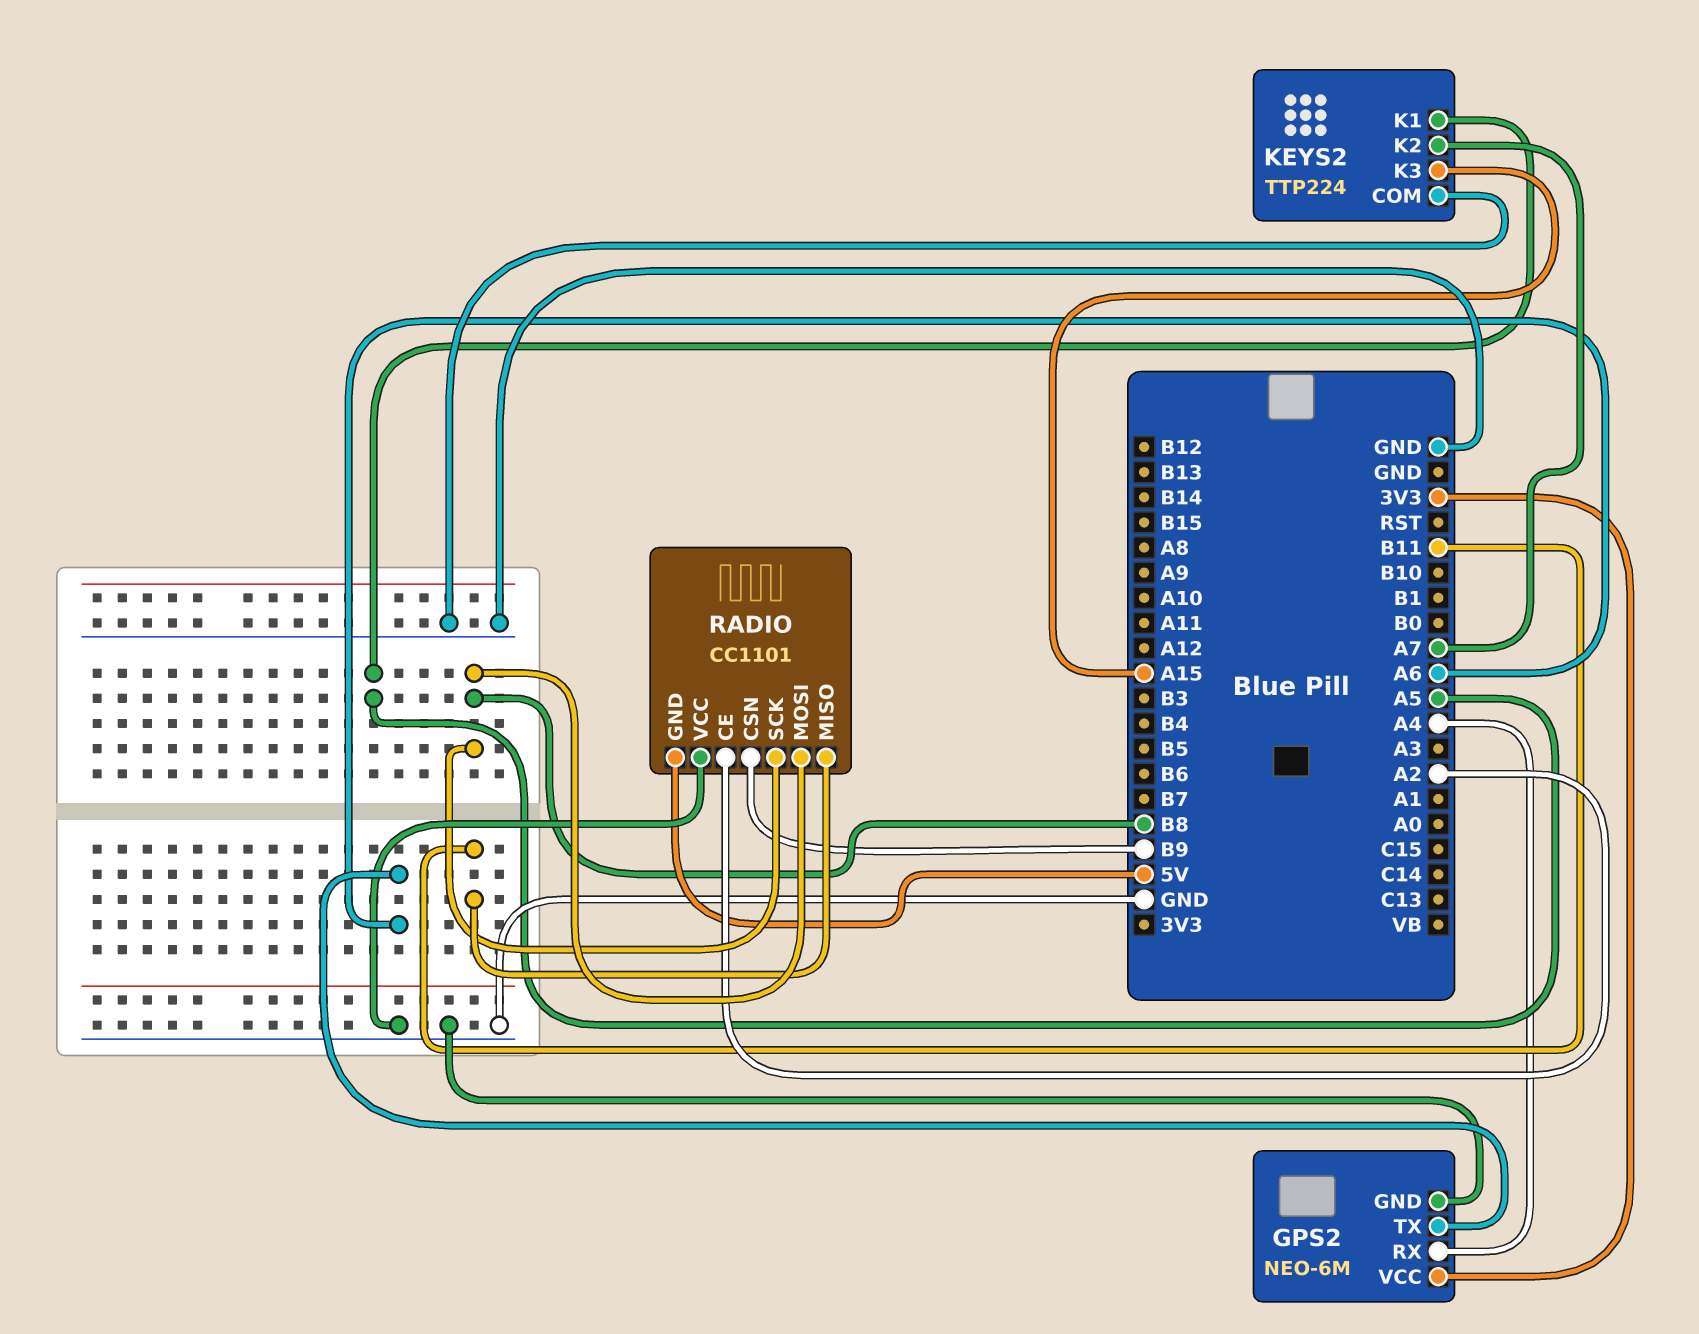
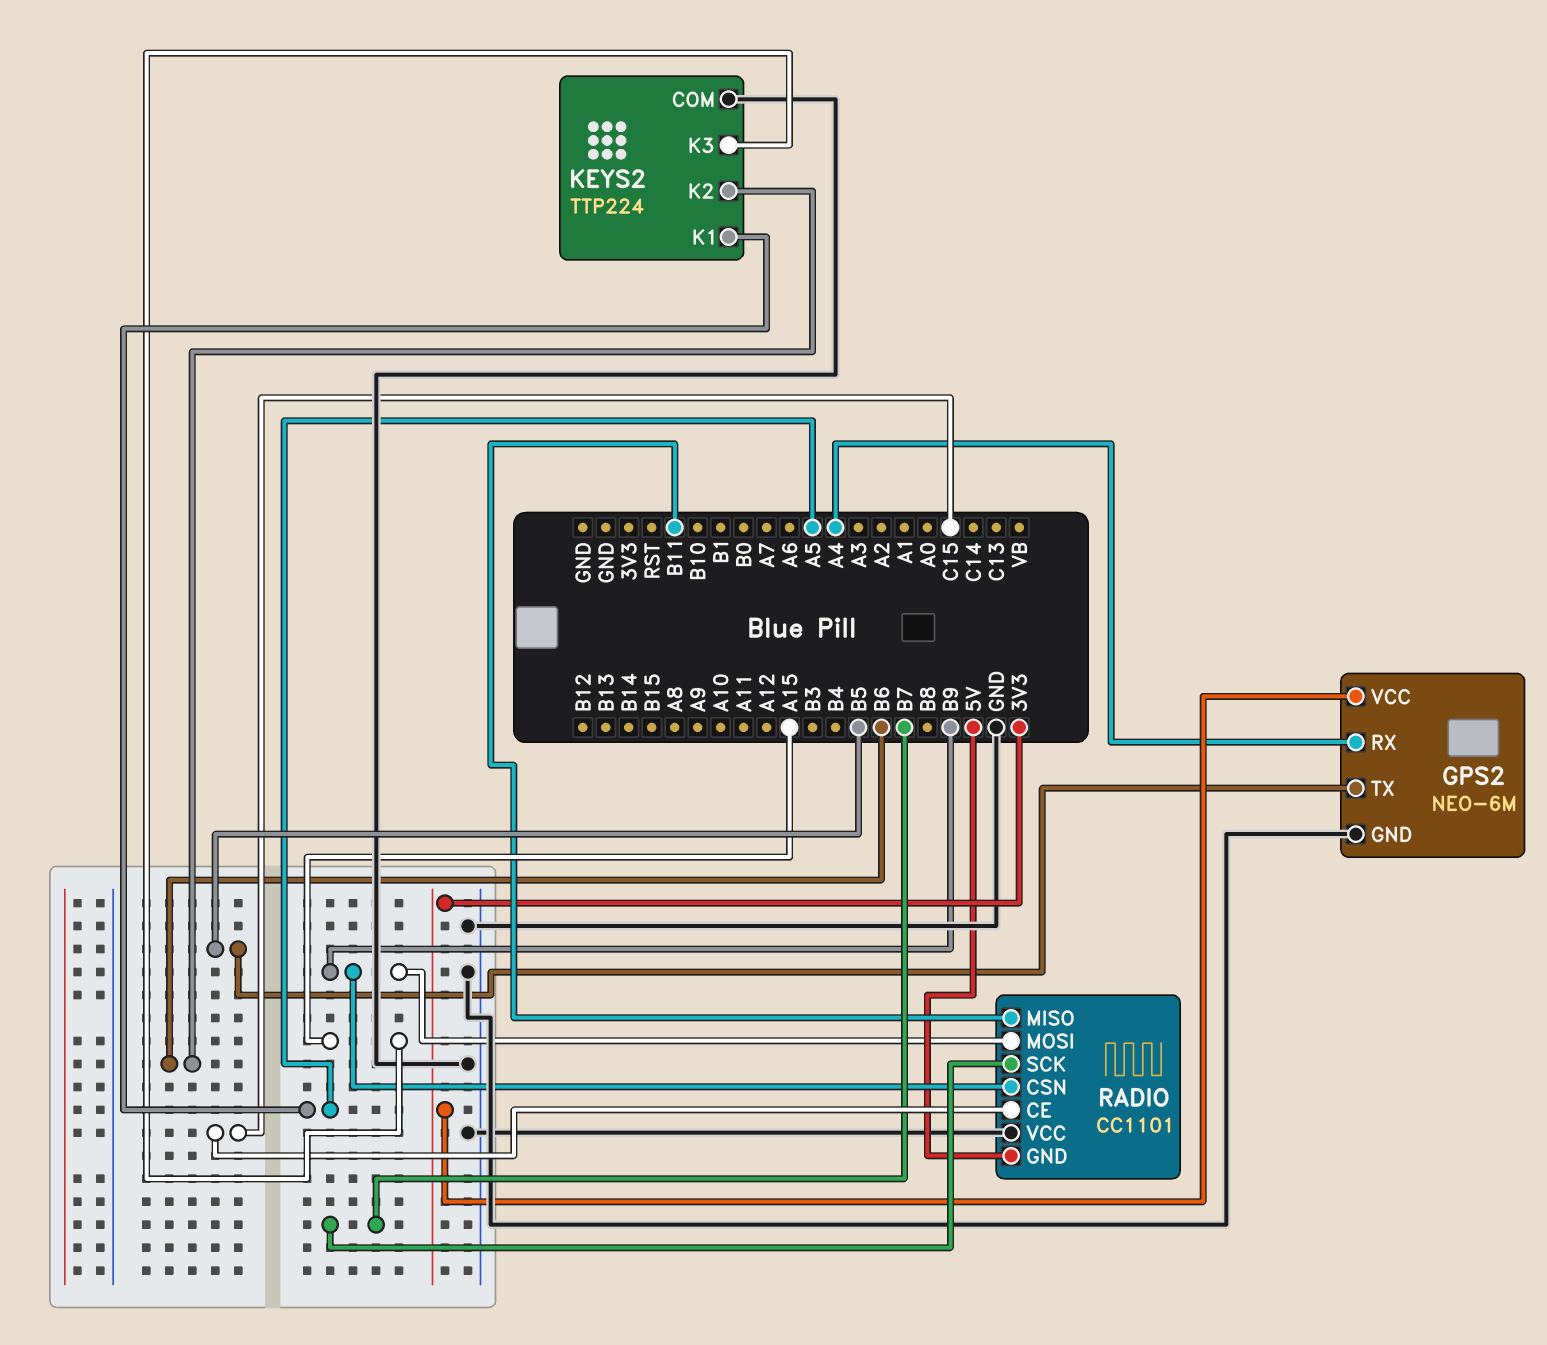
GPS2 pin TX: A6 -> B5
KEYS2 pin K2: A7 -> B6
RADIO pin CE: A2 -> C15
RADIO pin MOSI: B8 -> B9
RADIO pin SCK: B8 -> B7

